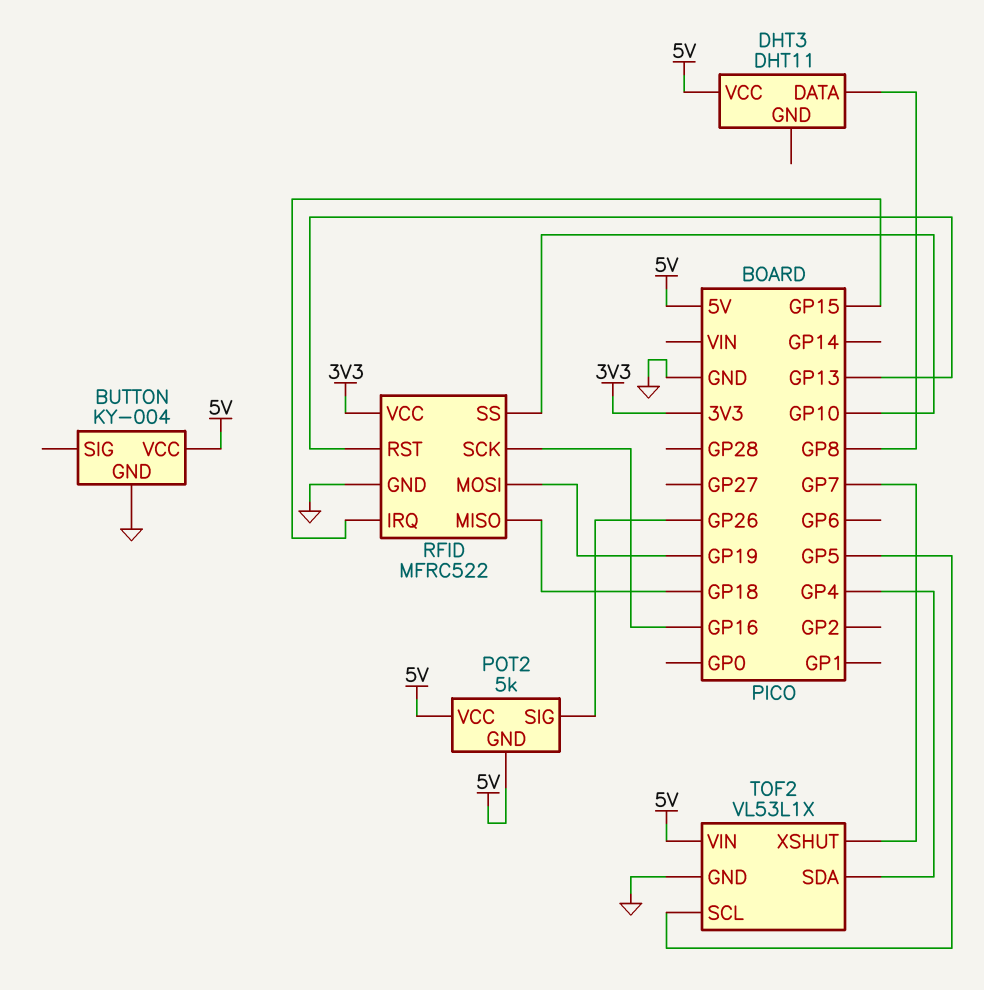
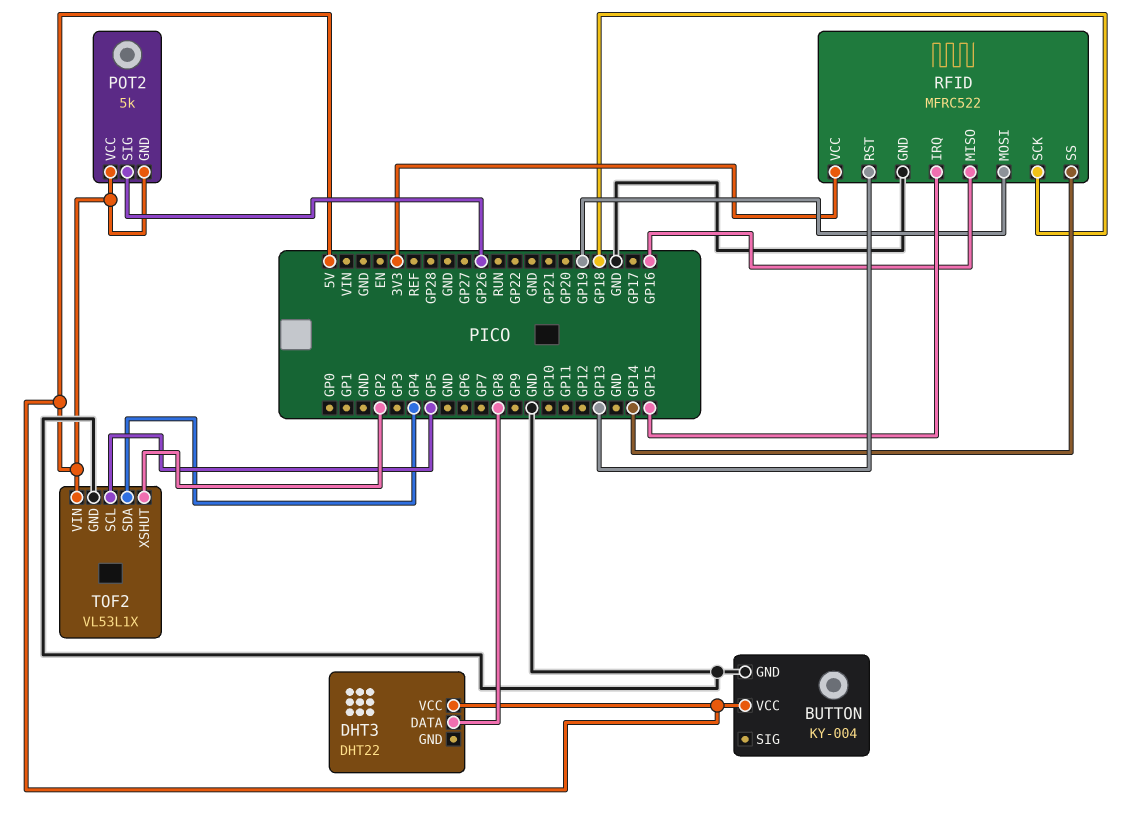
DHT3: DHT11 -> DHT22
RFID pin MISO: GP18 -> GP16
RFID pin SCK: GP16 -> GP18
RFID pin SS: GP10 -> GP14
TOF2 pin XSHUT: GP7 -> GP2

